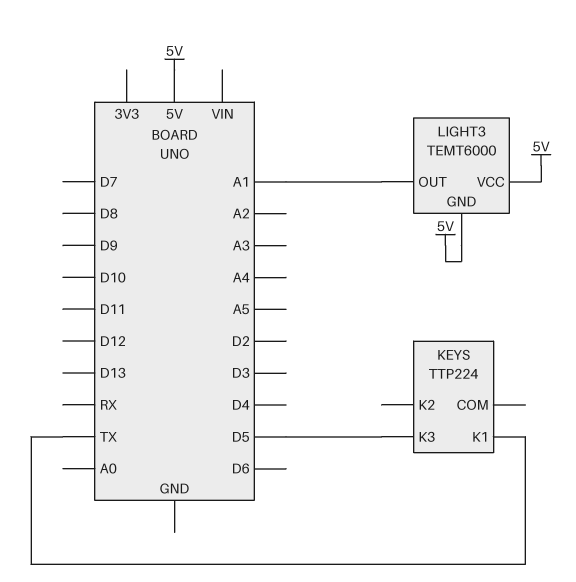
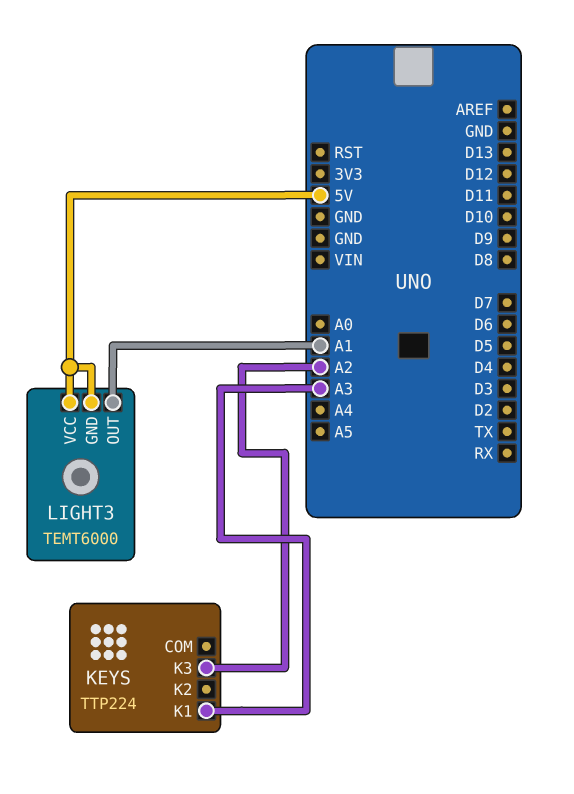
KEYS pin K1: TX -> A3
KEYS pin K3: D5 -> A2

